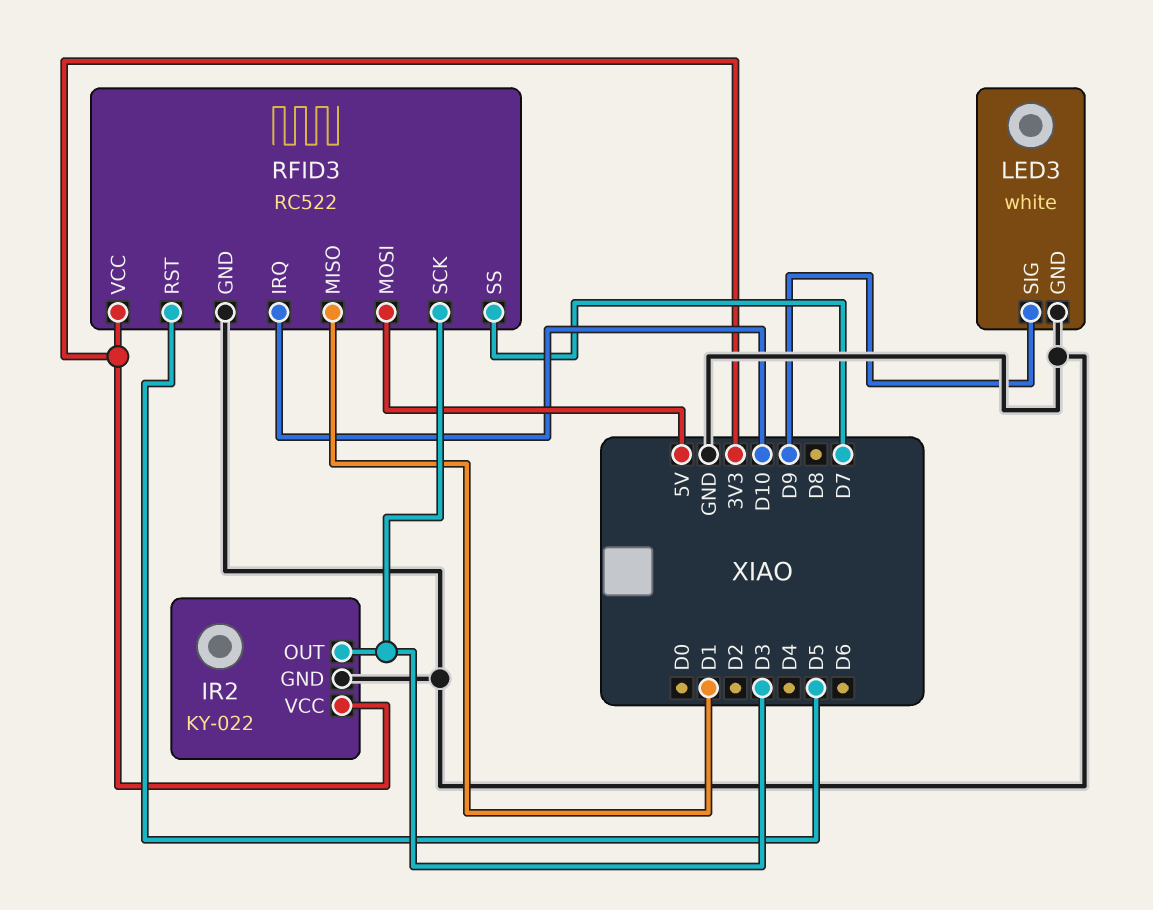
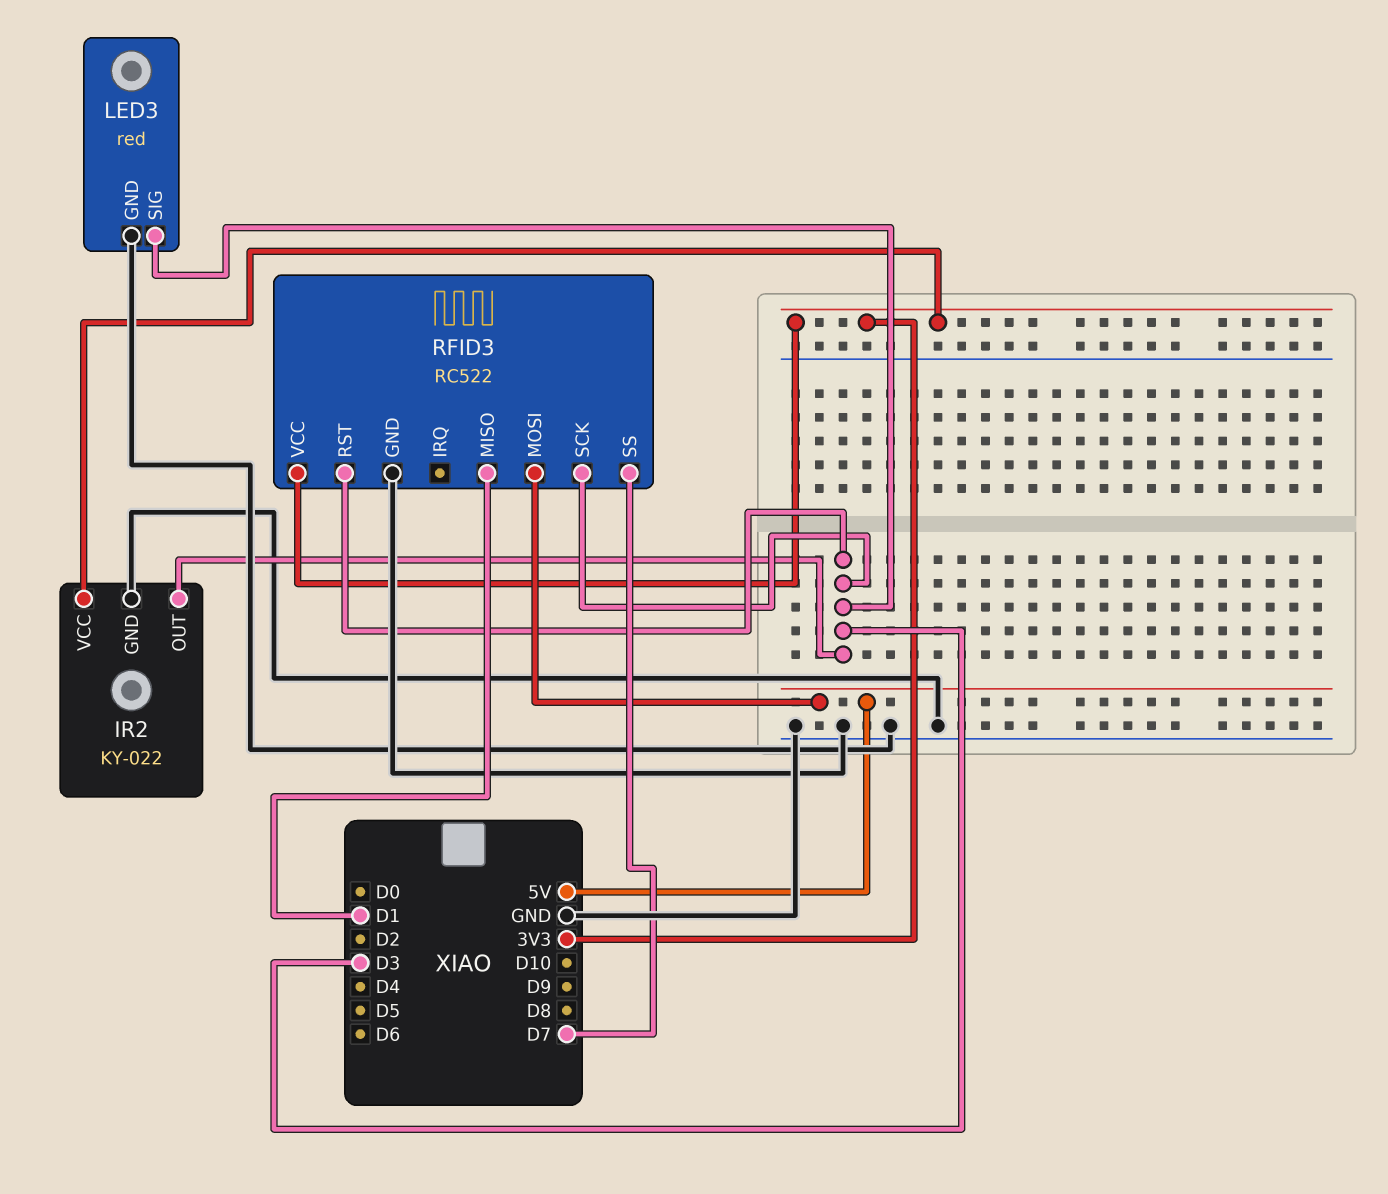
LED3: white -> red
LED3 pin SIG: D9 -> D3
RFID3 pin IRQ: D10 -> none
RFID3 pin RST: D5 -> D3

